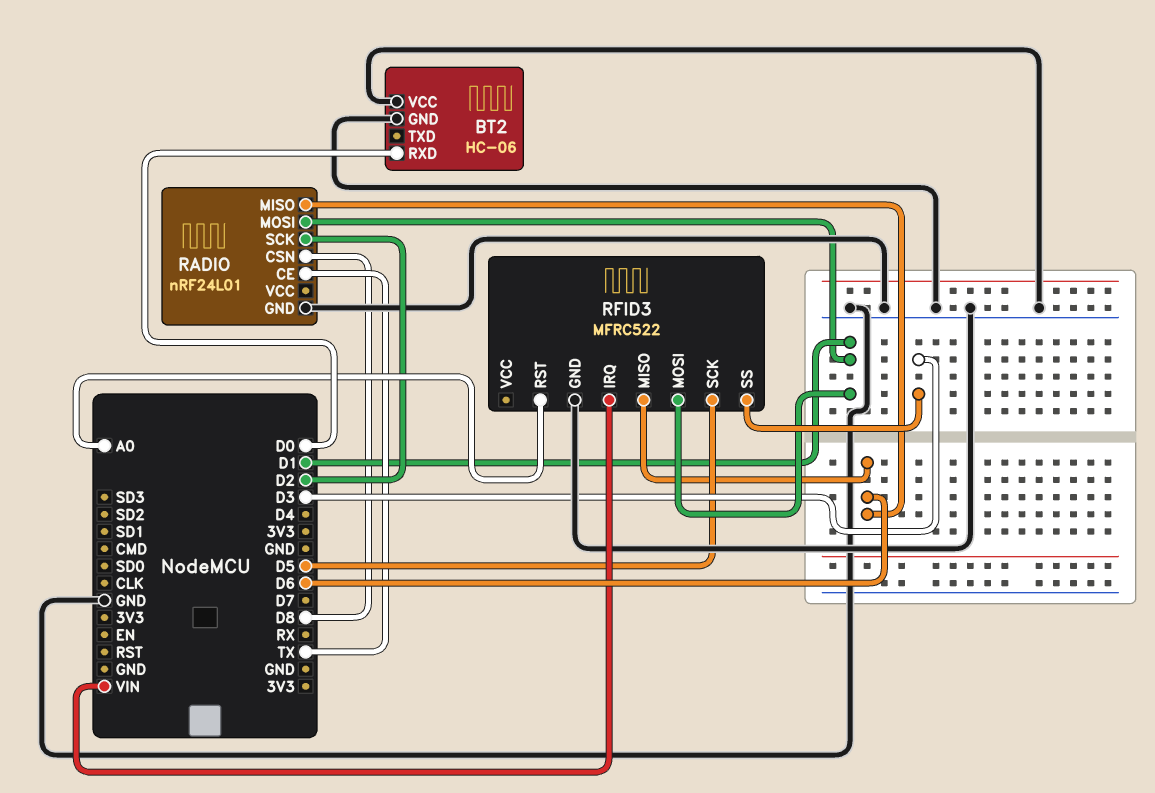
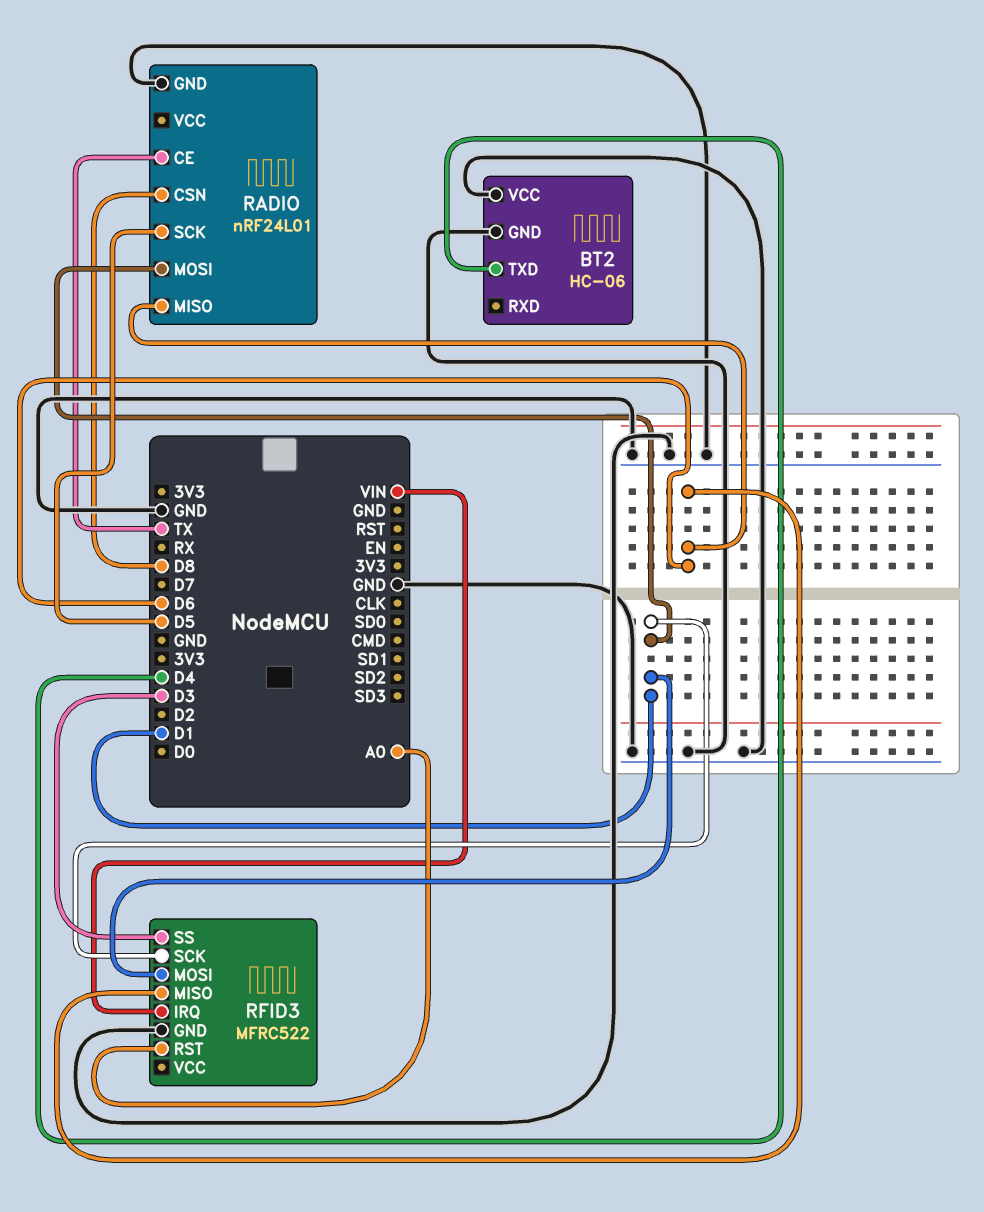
BT2 pin RXD: D0 -> none
BT2 pin TXD: none -> D4
RADIO pin SCK: D2 -> D5
RFID3 pin SCK: D5 -> D1

